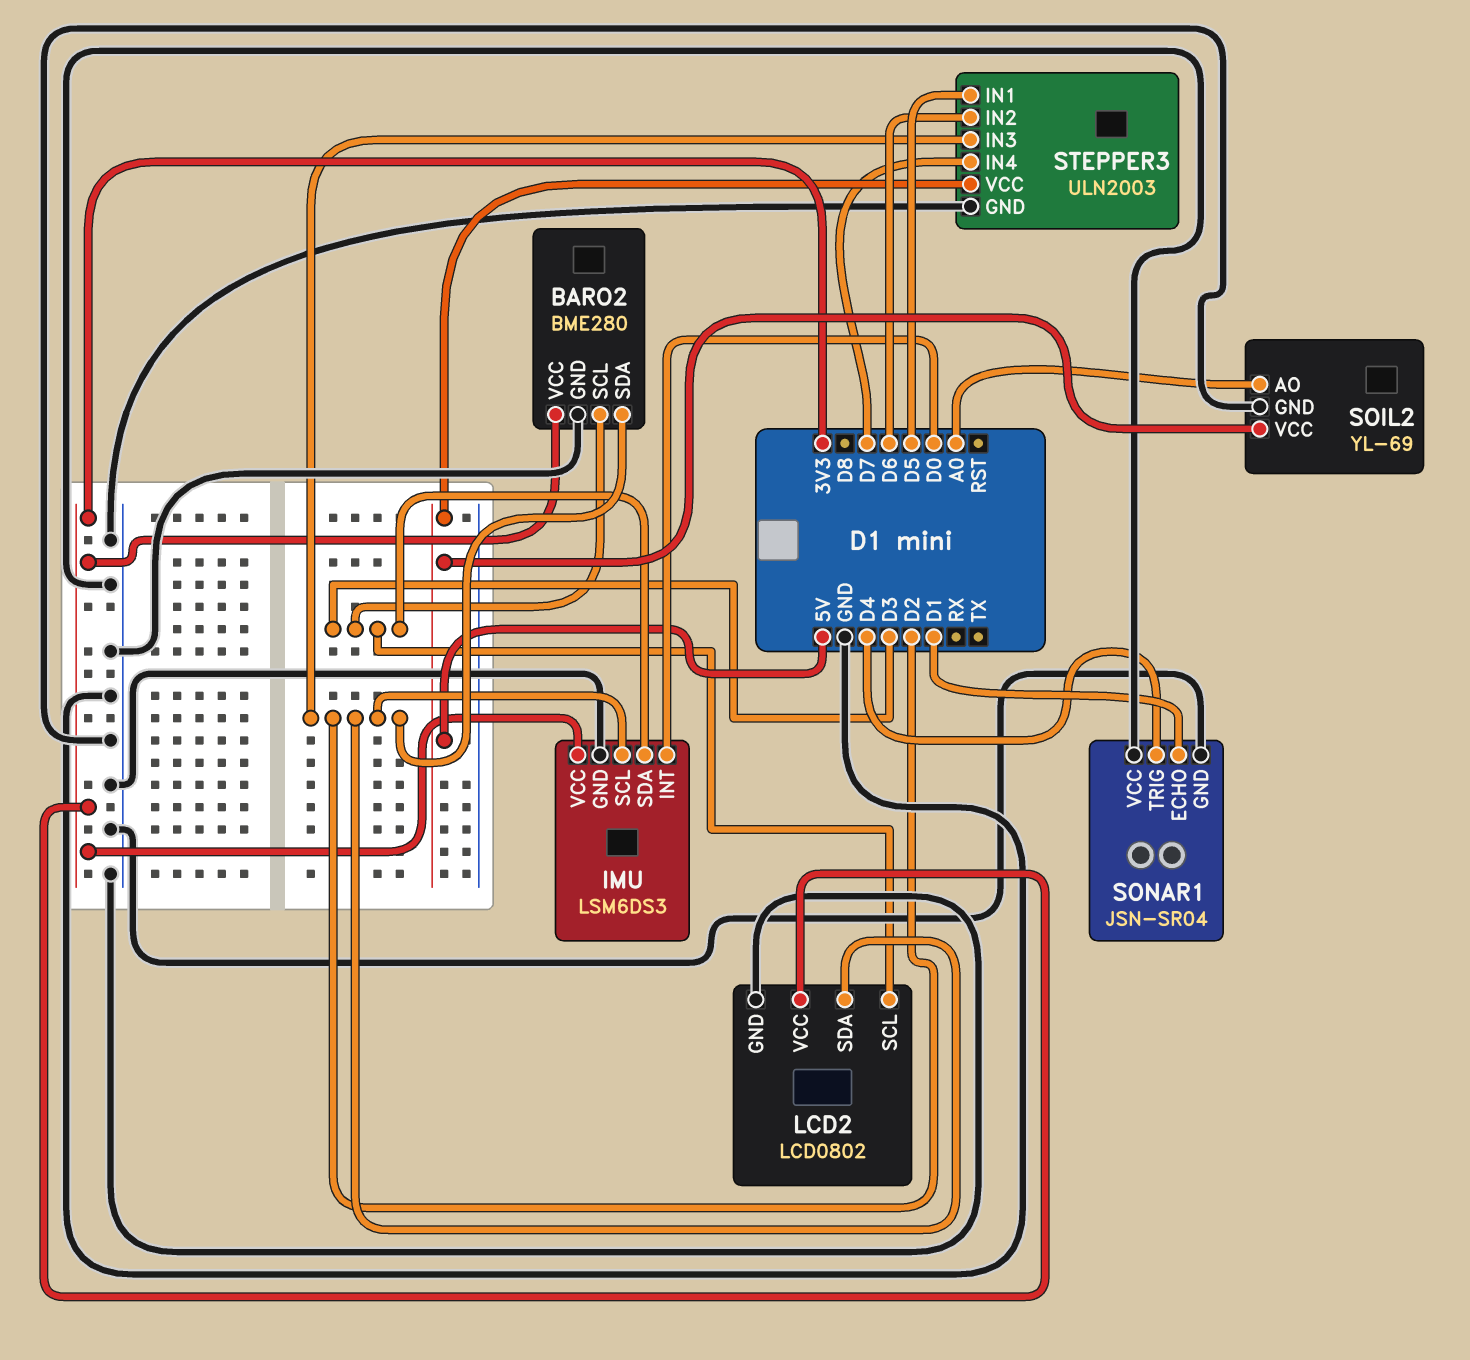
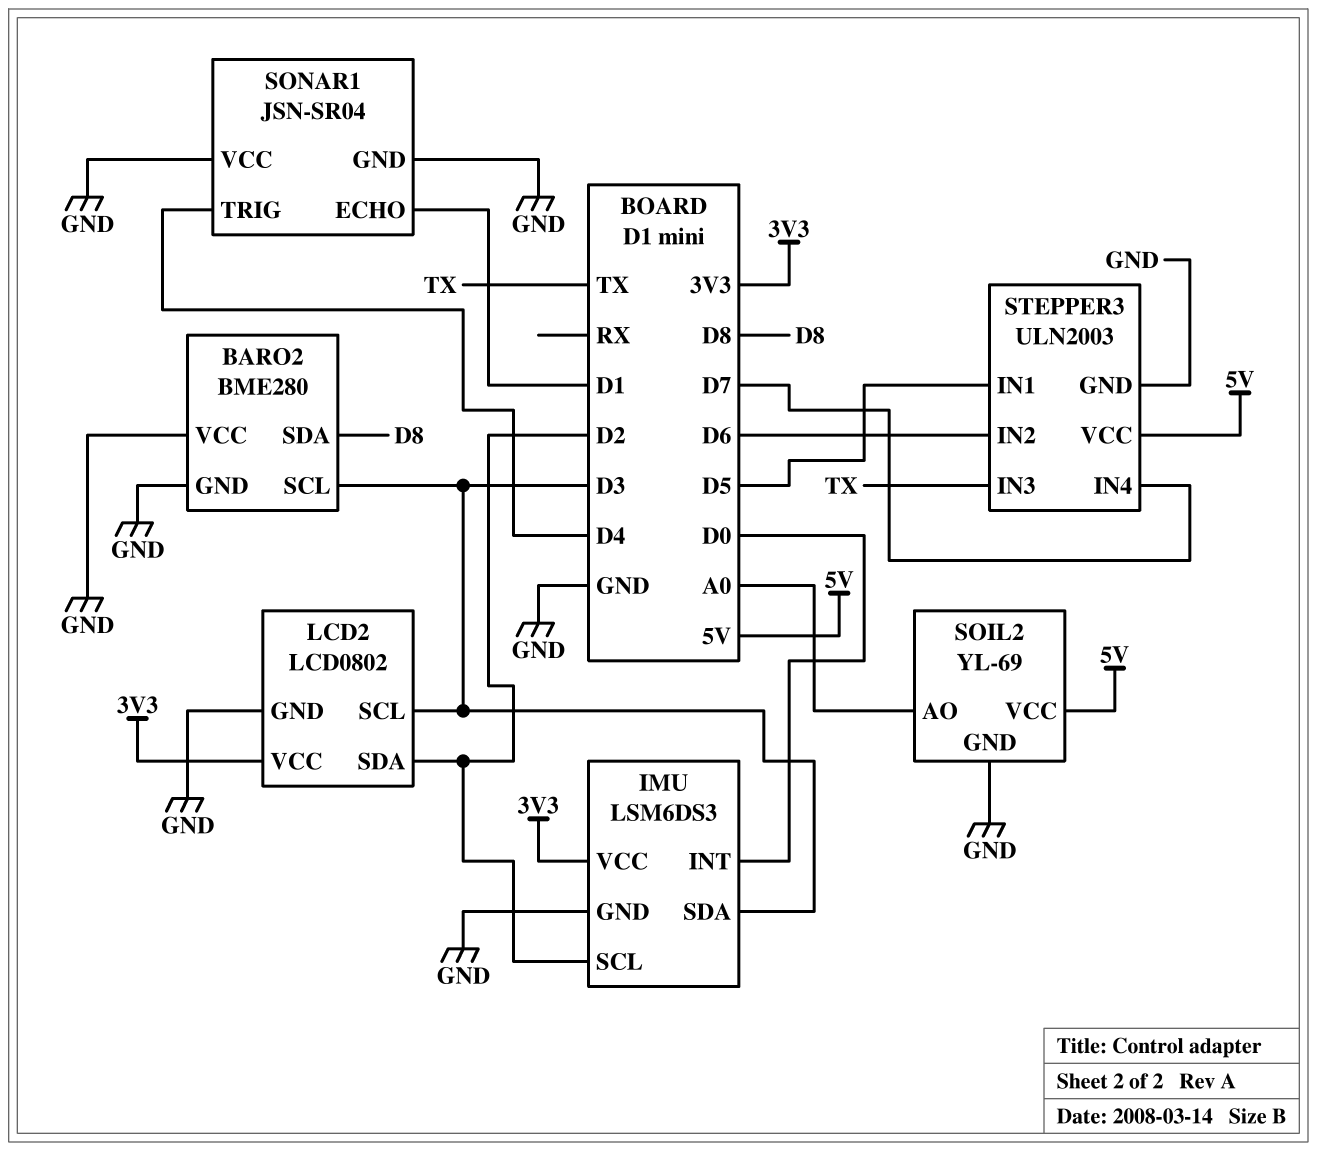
BARO2 pin SDA: D2 -> D8
BARO2 pin VCC: 3V3 -> GND
STEPPER3 pin IN3: D2 -> TX

